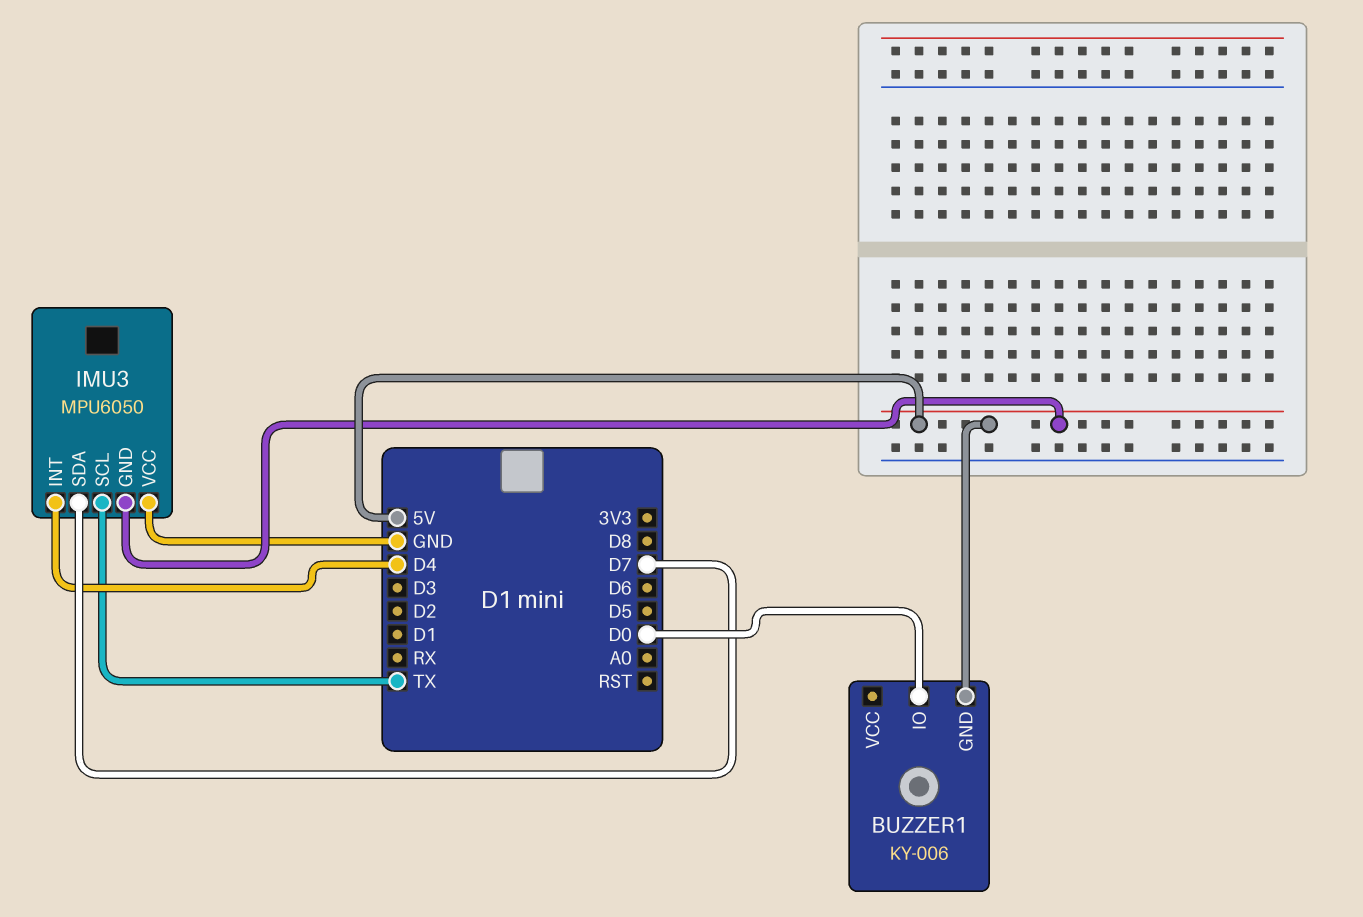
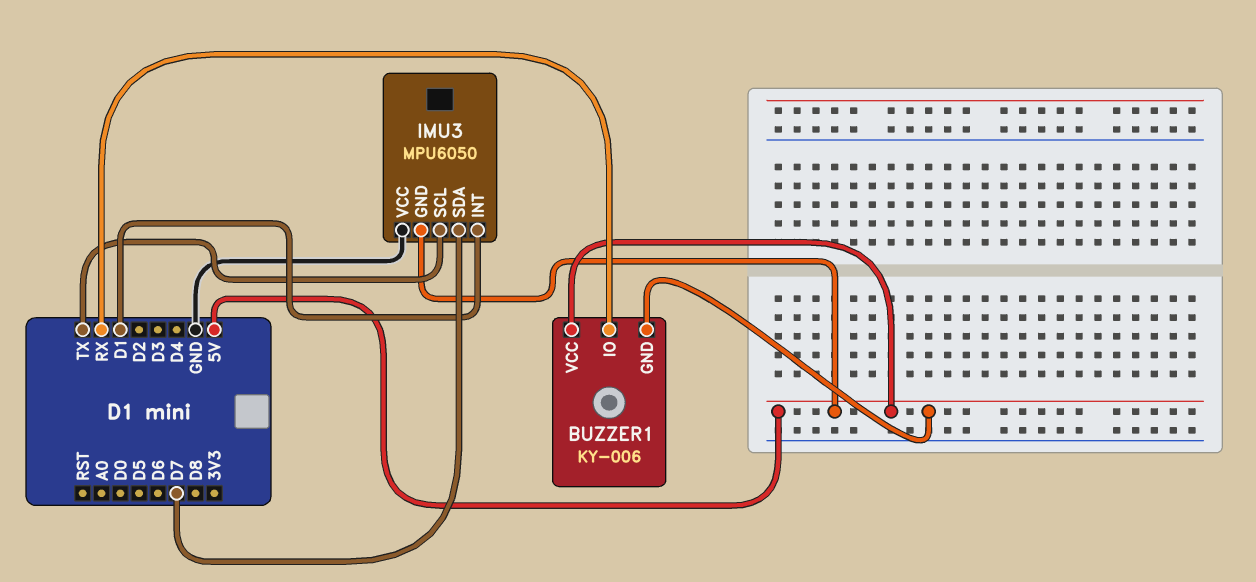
BUZZER1 pin IO: D0 -> RX
BUZZER1 pin VCC: none -> 5V
IMU3 pin INT: D4 -> D1

